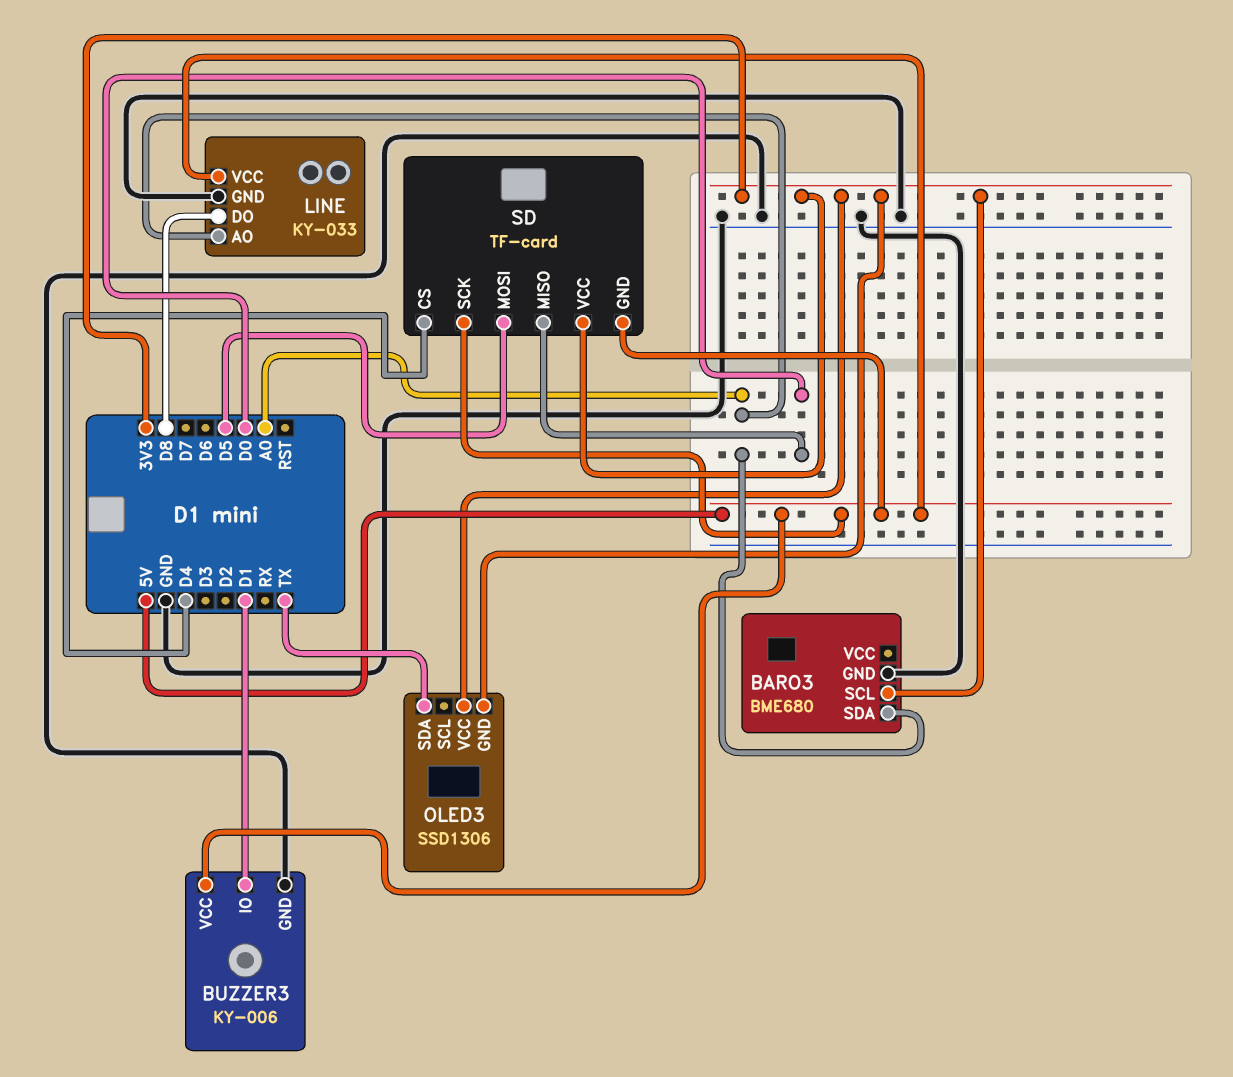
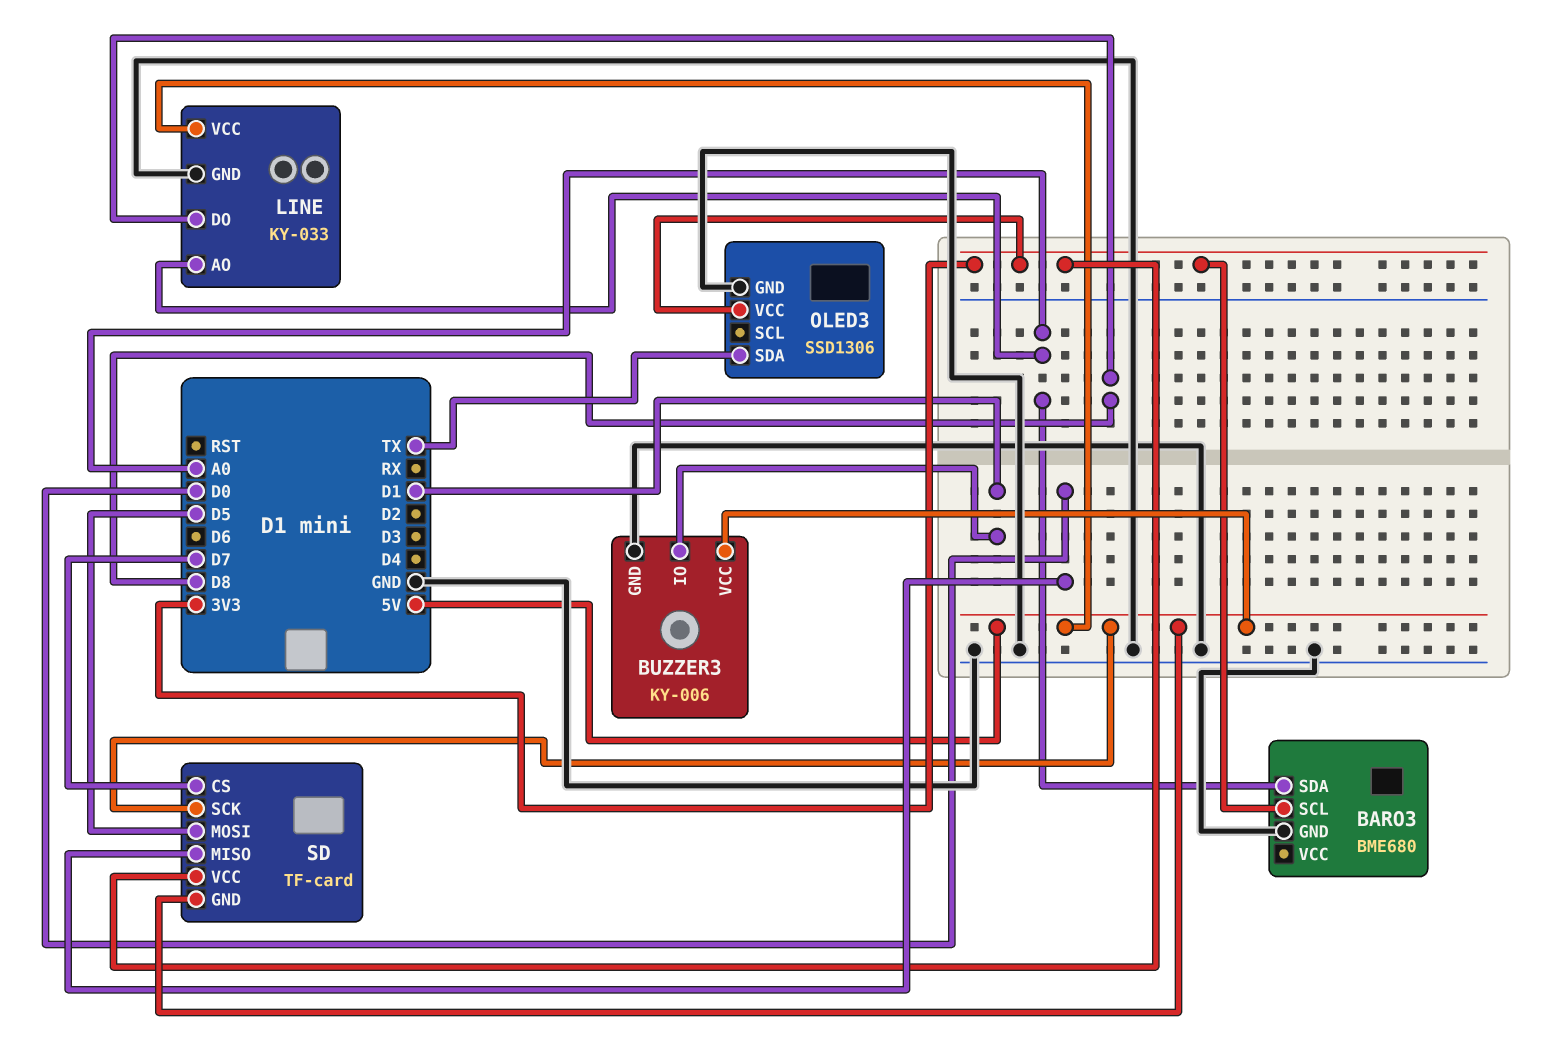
OLED3 pin GND: 3V3 -> GND
SD pin CS: D4 -> D7

